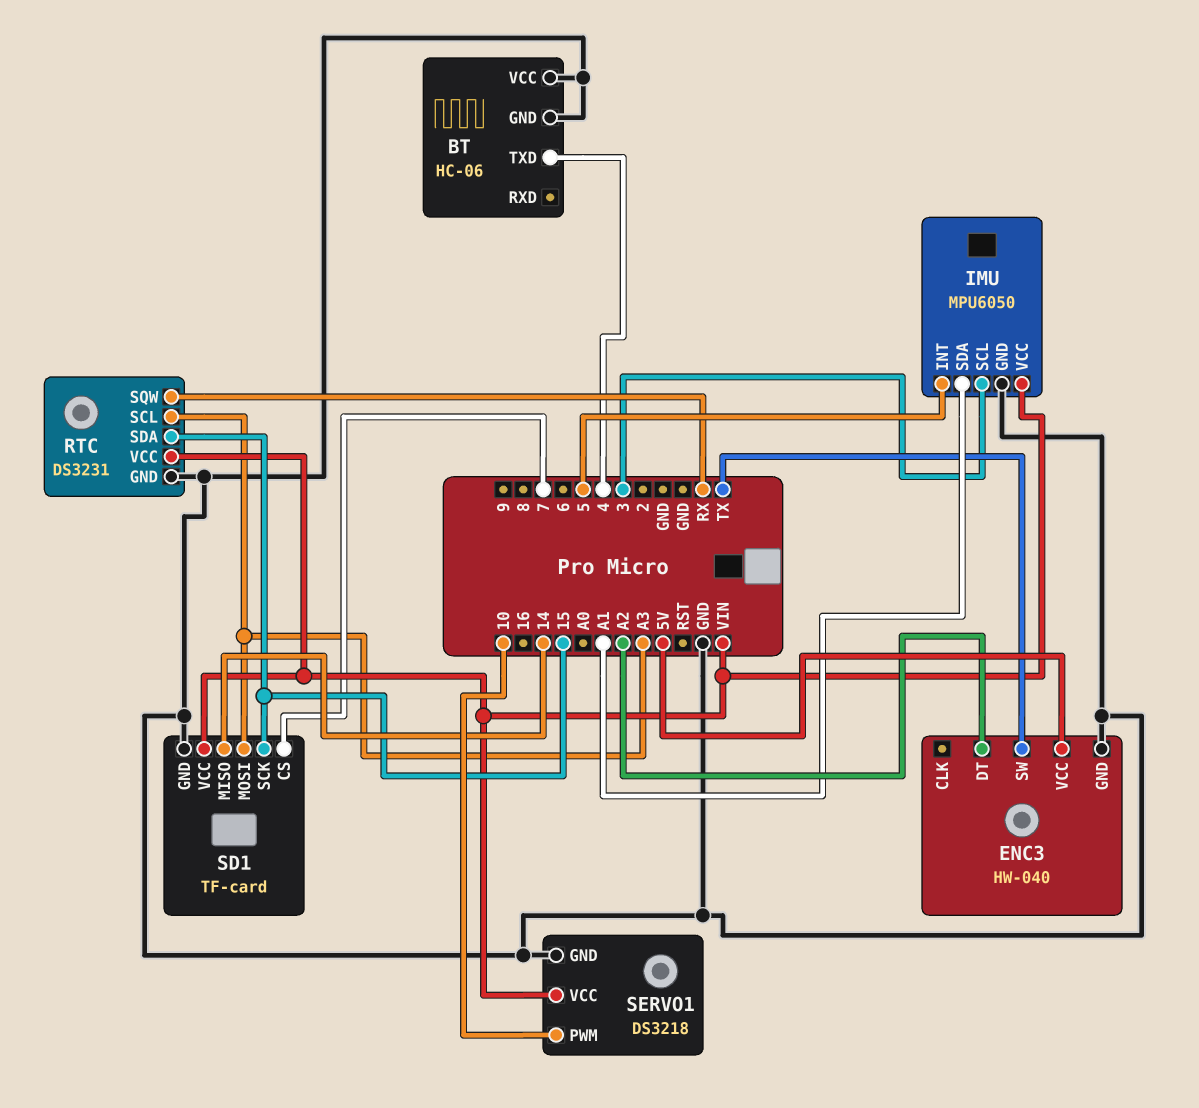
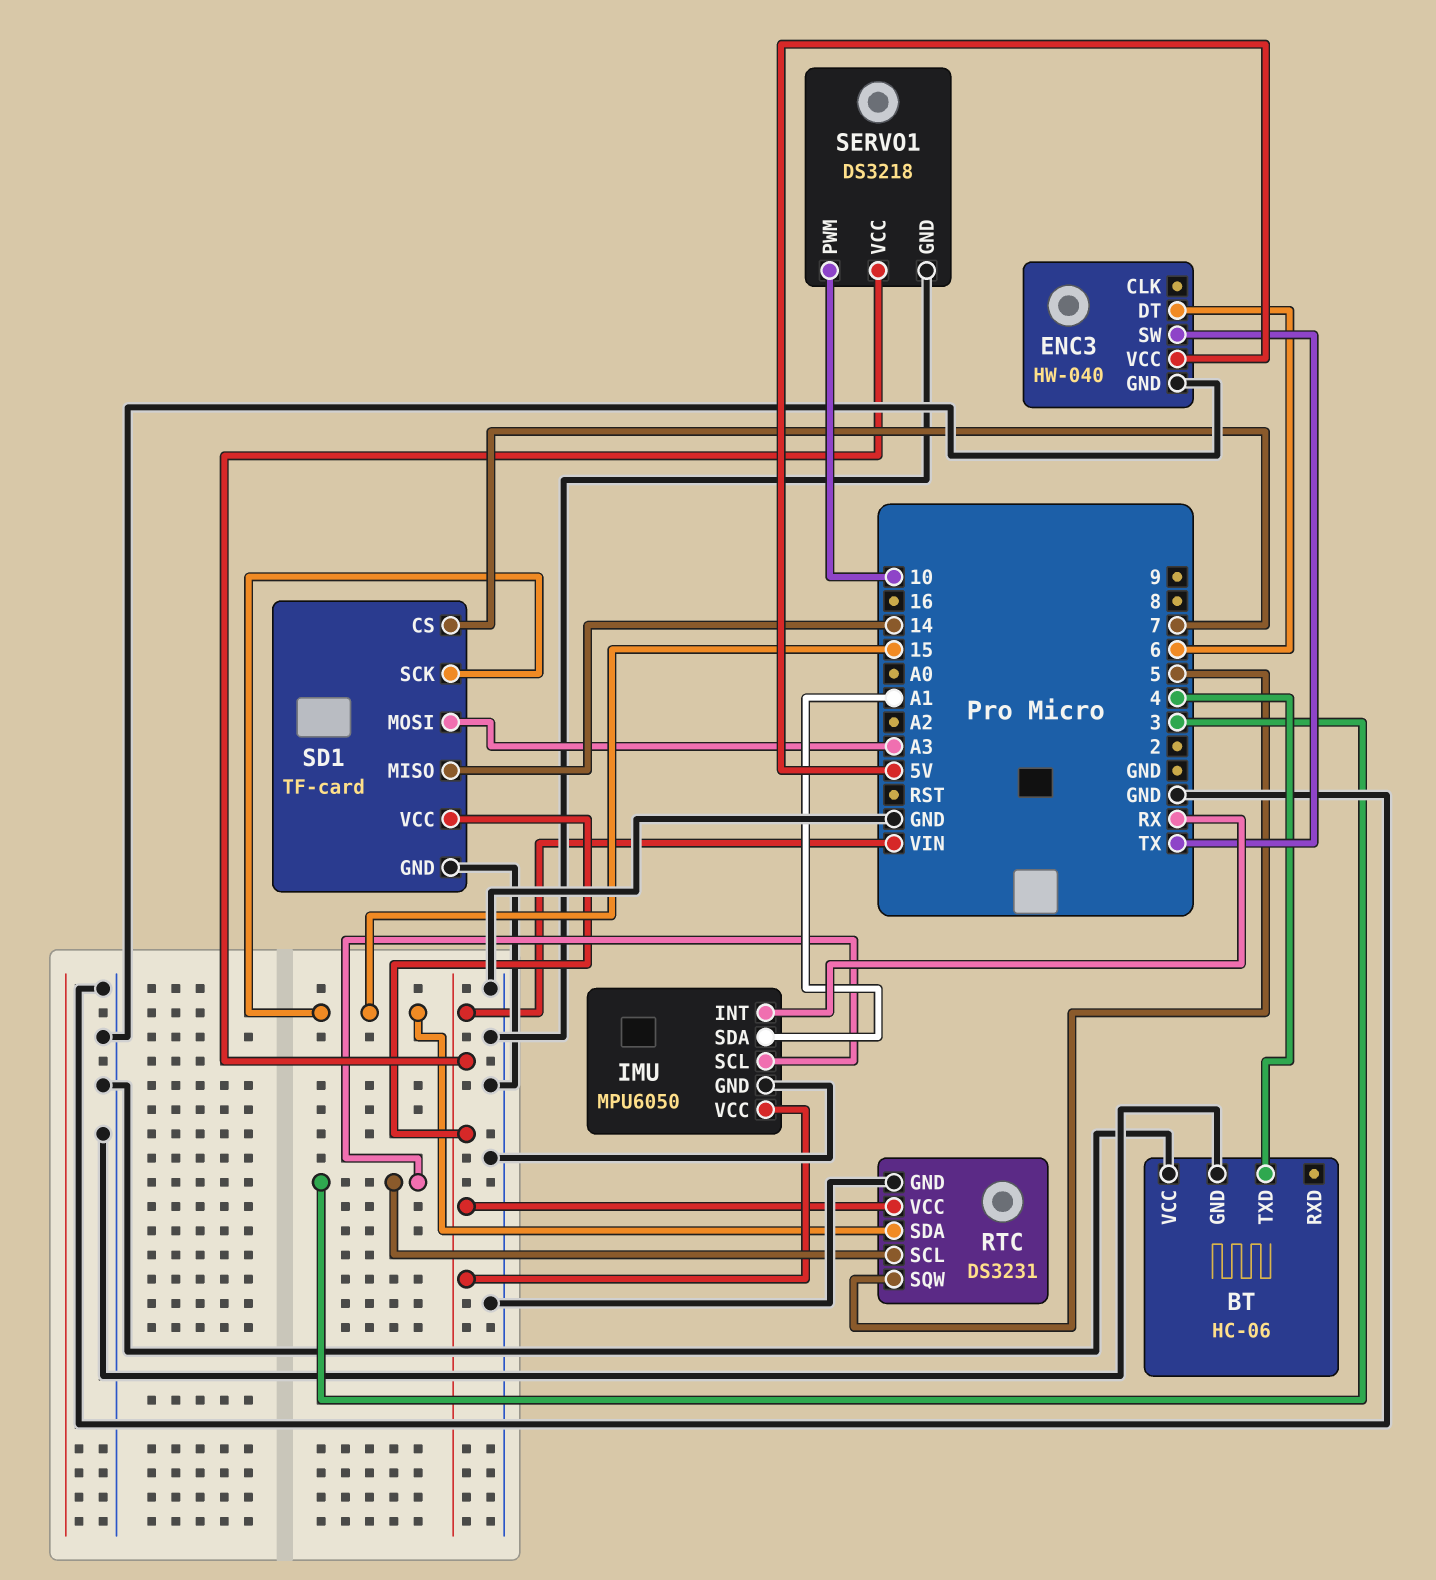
ENC3 pin DT: A2 -> 6
IMU pin INT: 5 -> RX
RTC pin SCL: A3 -> 3
RTC pin SQW: RX -> 5

